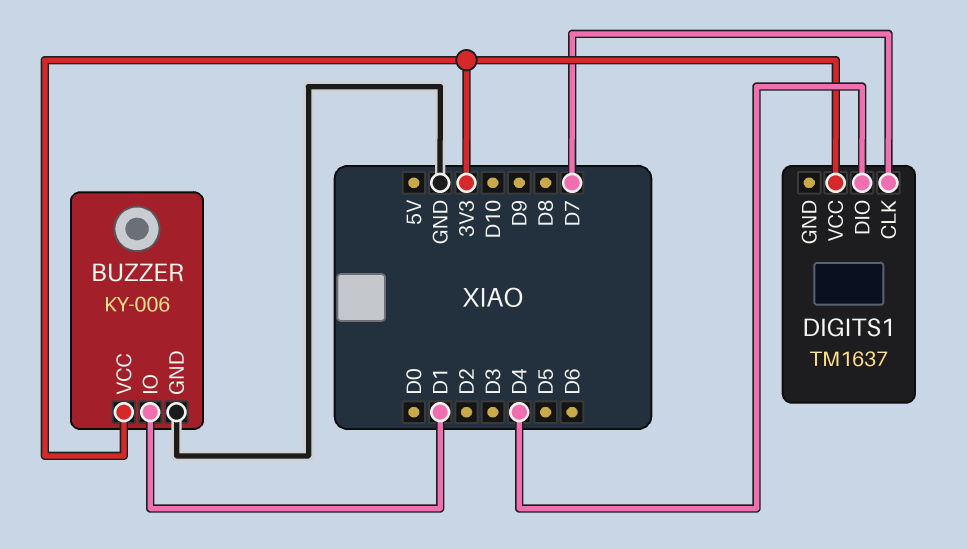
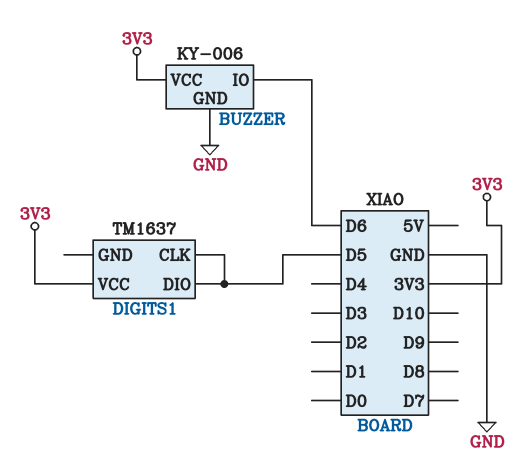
BUZZER pin IO: D1 -> D6
DIGITS1 pin CLK: D7 -> D5
DIGITS1 pin DIO: D4 -> D5

